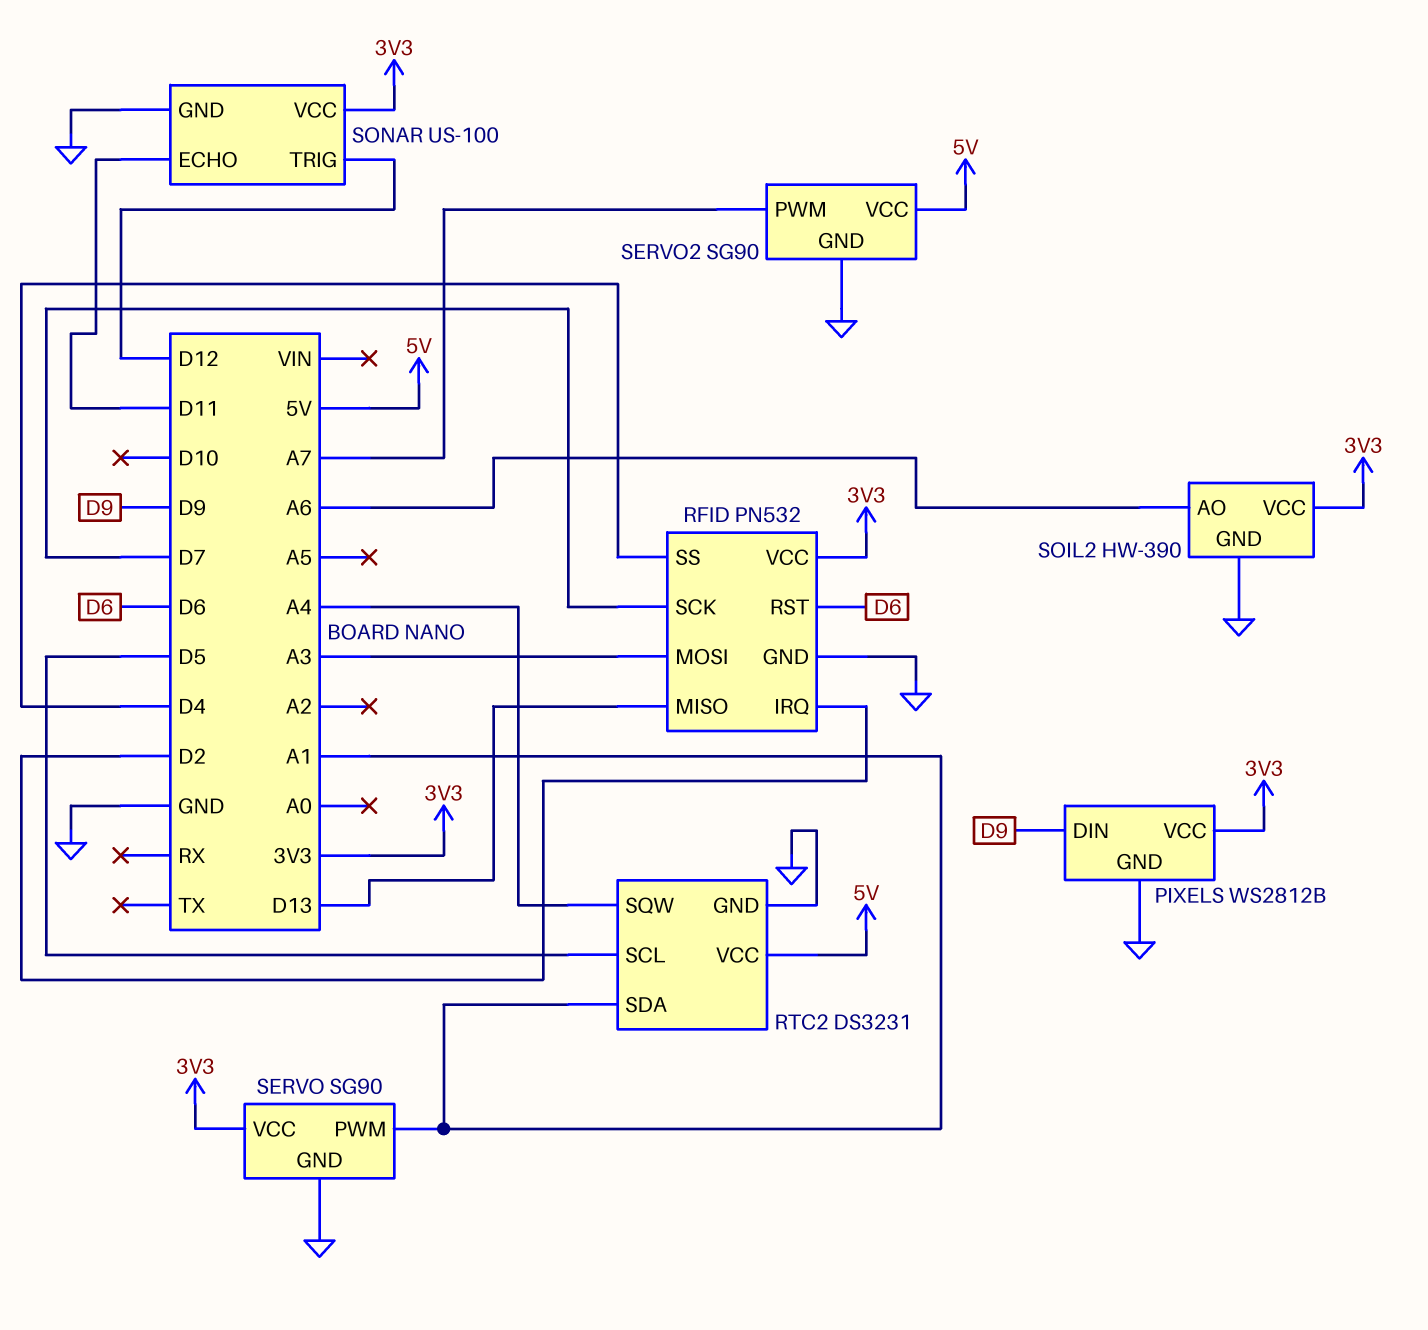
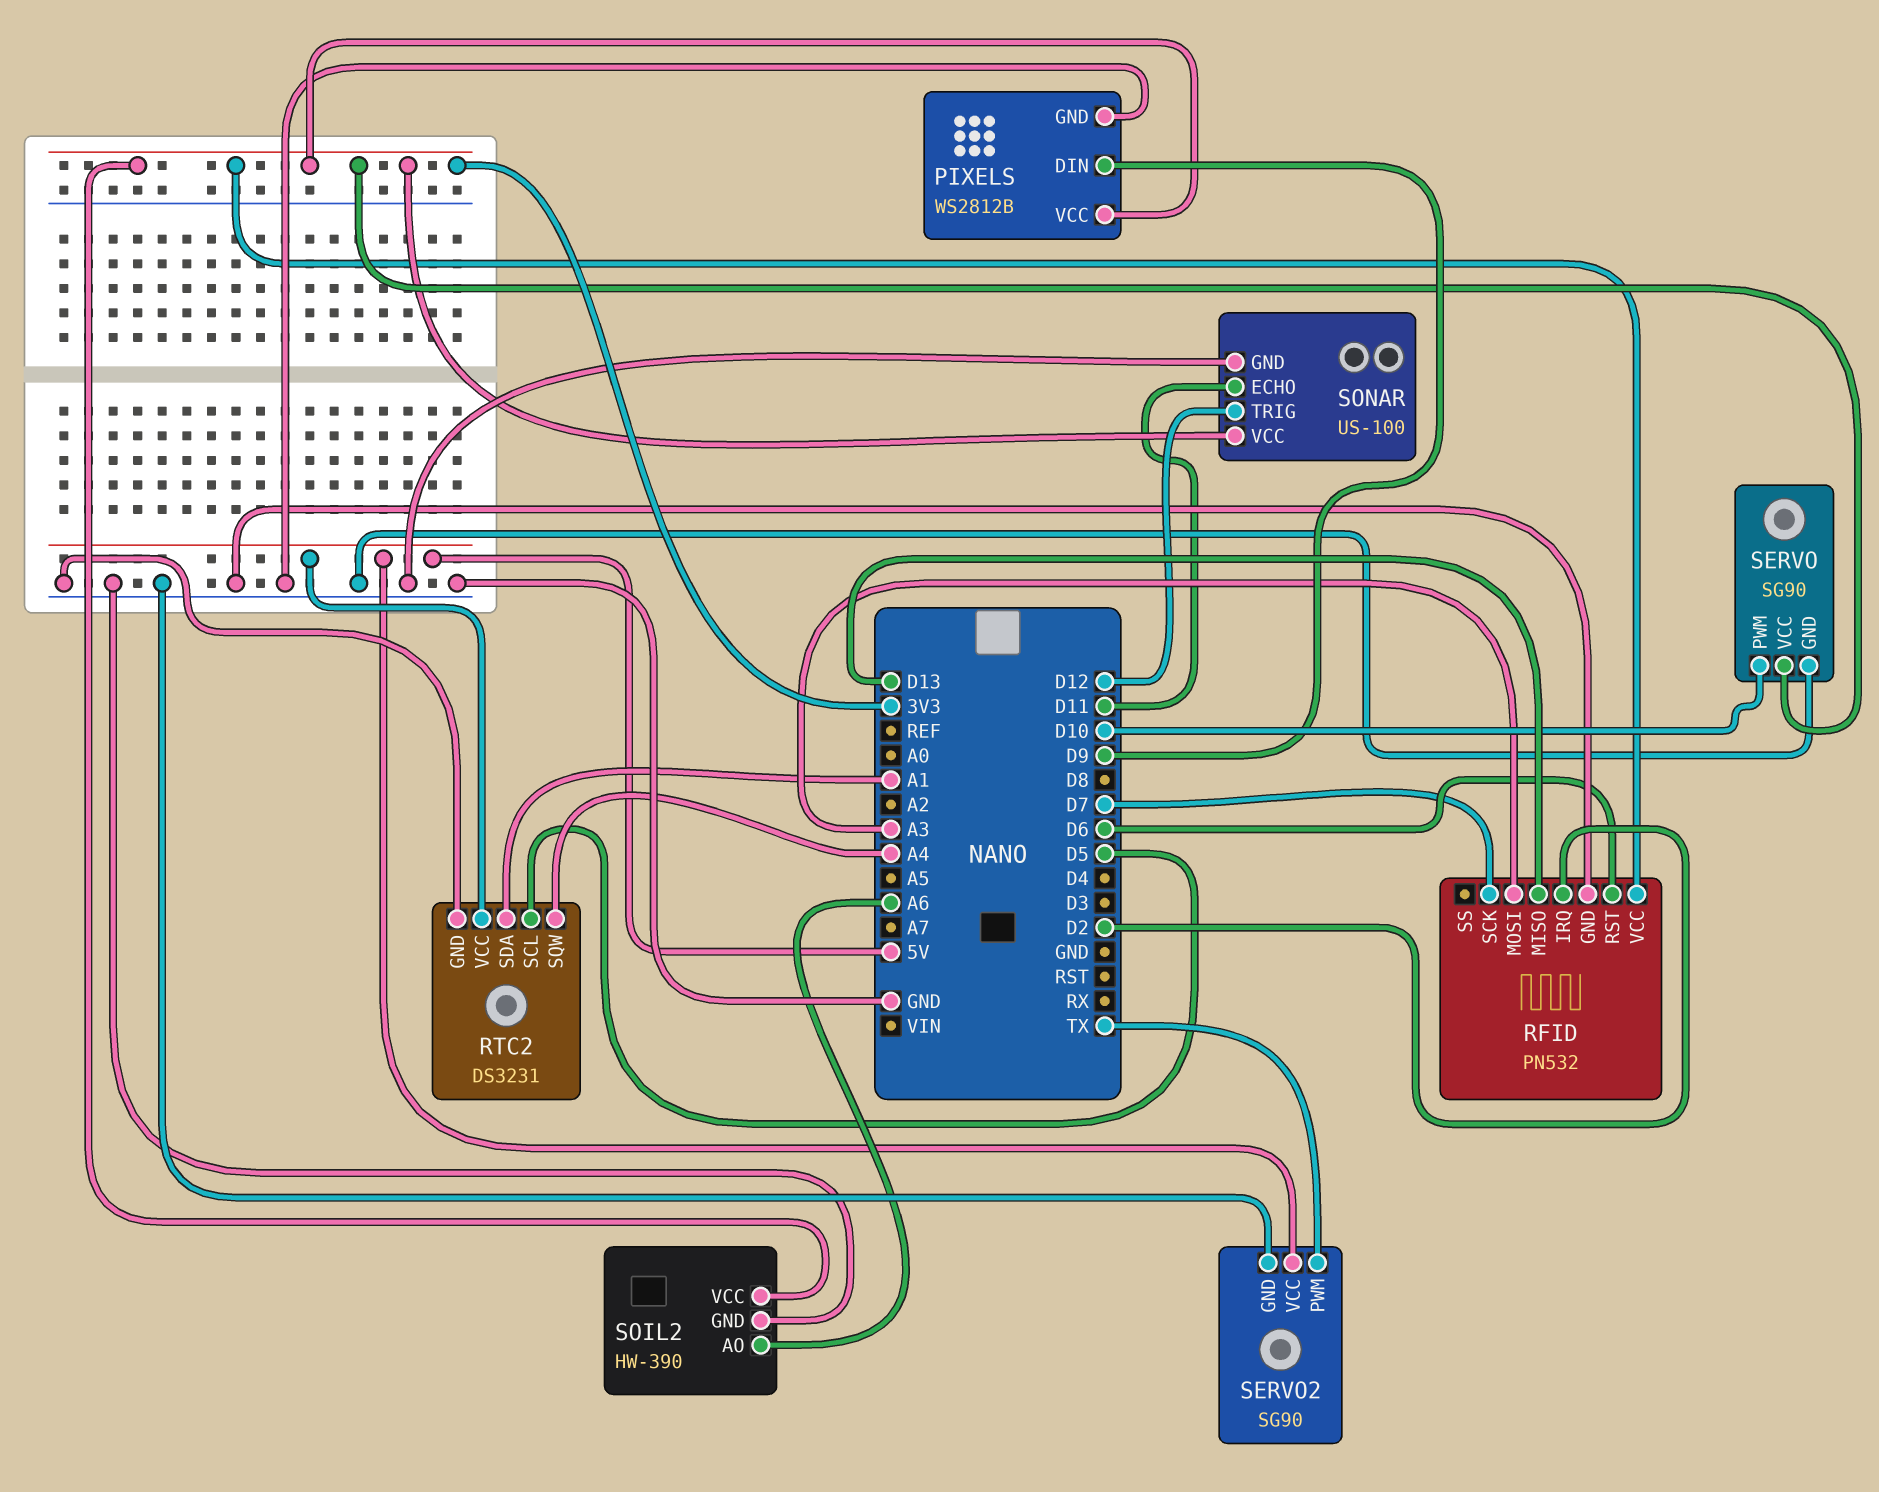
RFID pin SS: D4 -> none
SERVO pin PWM: A1 -> D10
SERVO2 pin PWM: A7 -> TX

